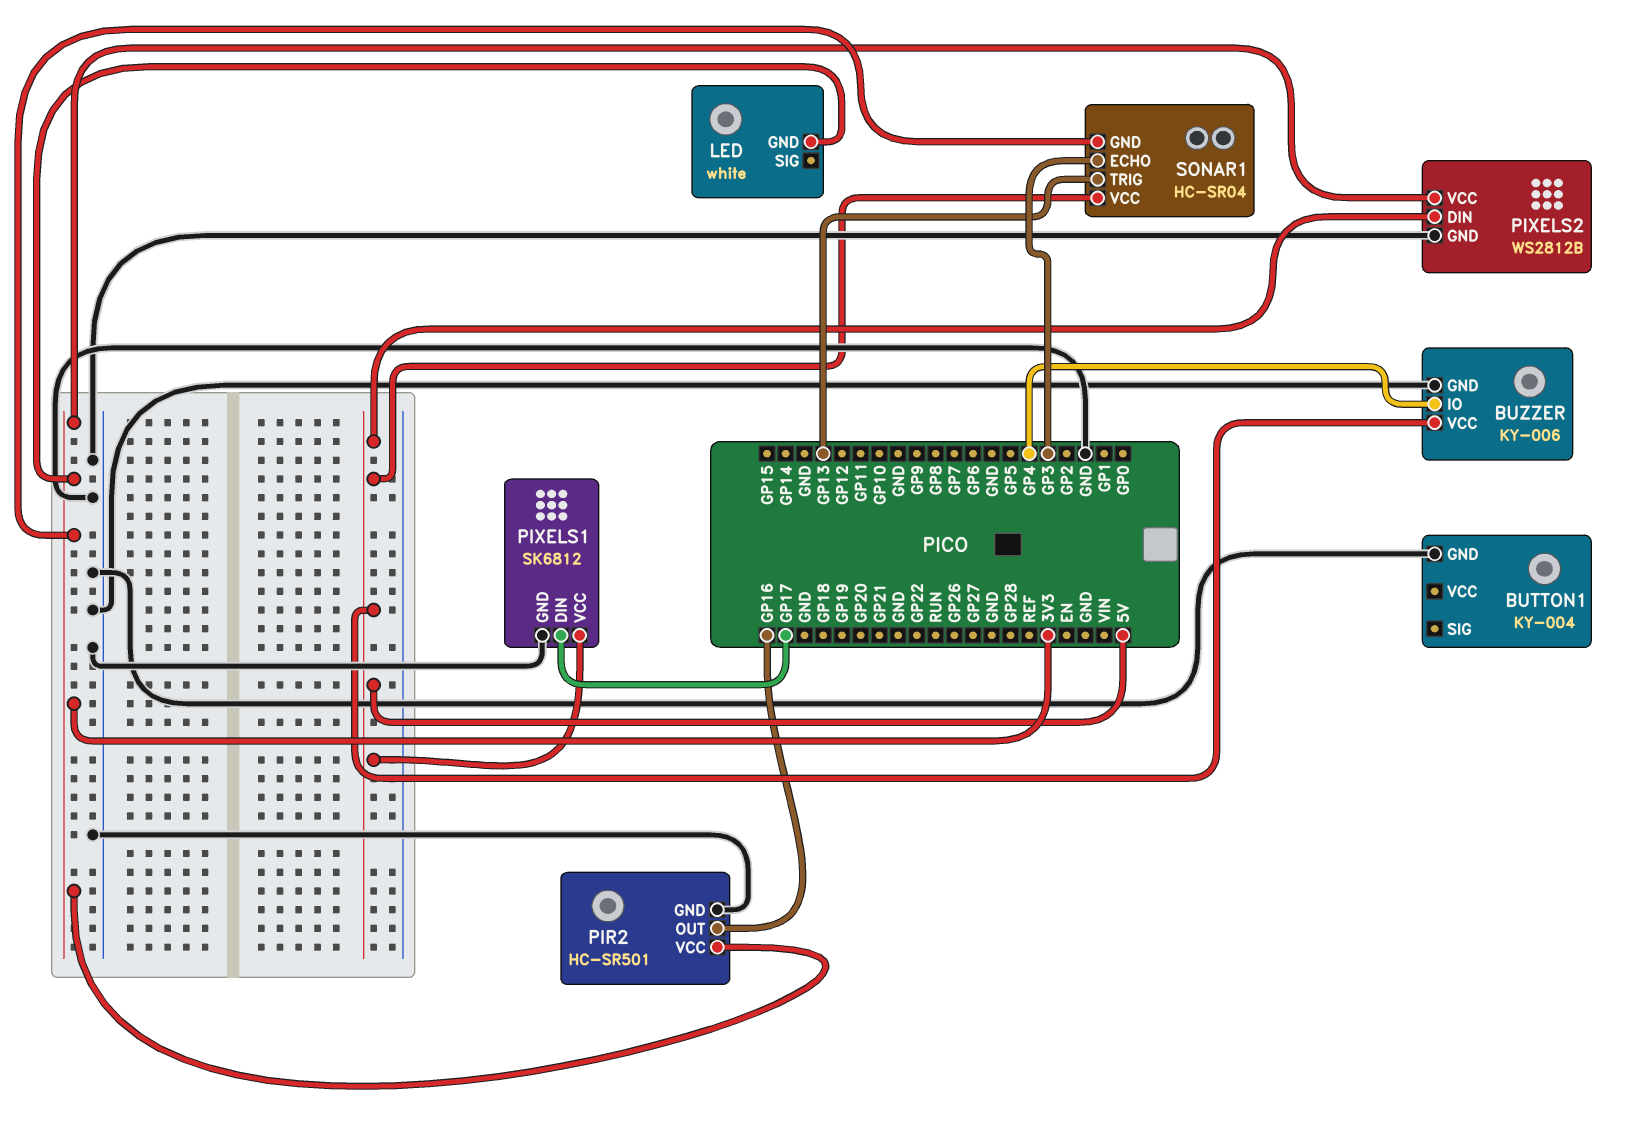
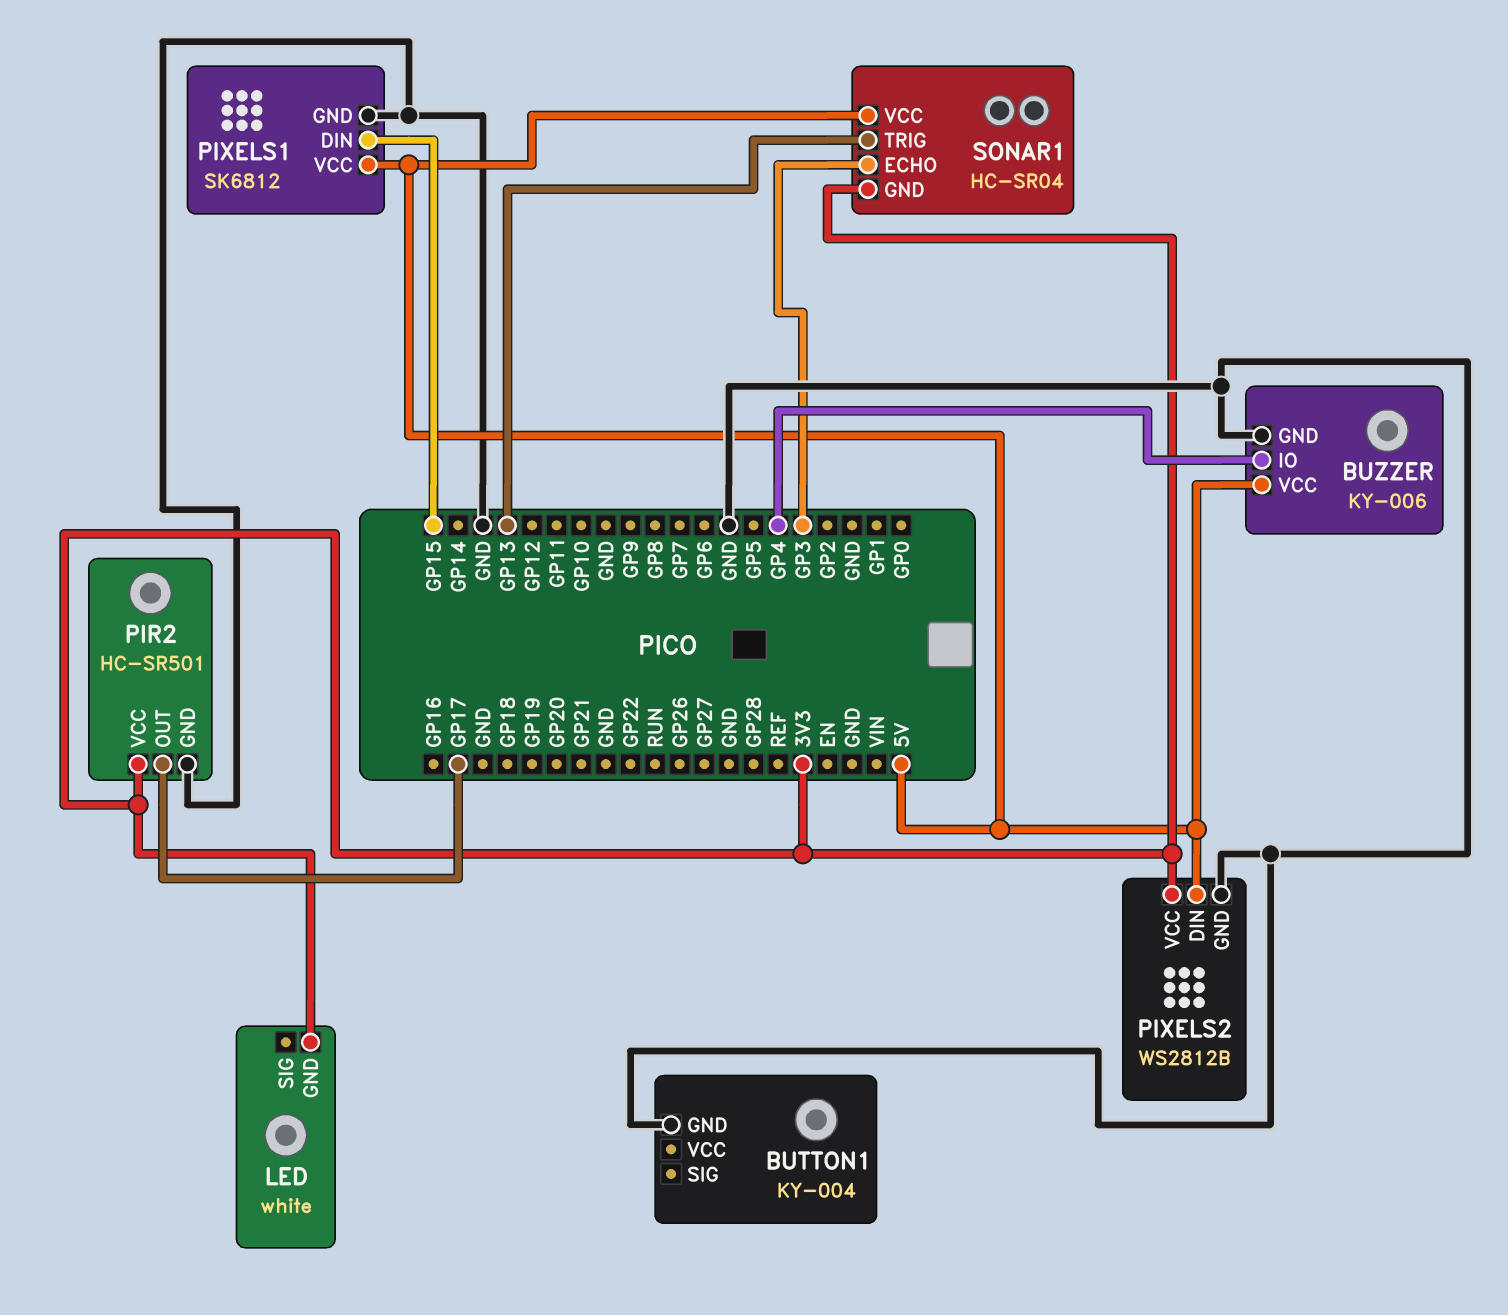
PIR2 pin OUT: GP16 -> GP17
PIXELS1 pin DIN: GP17 -> GP15

